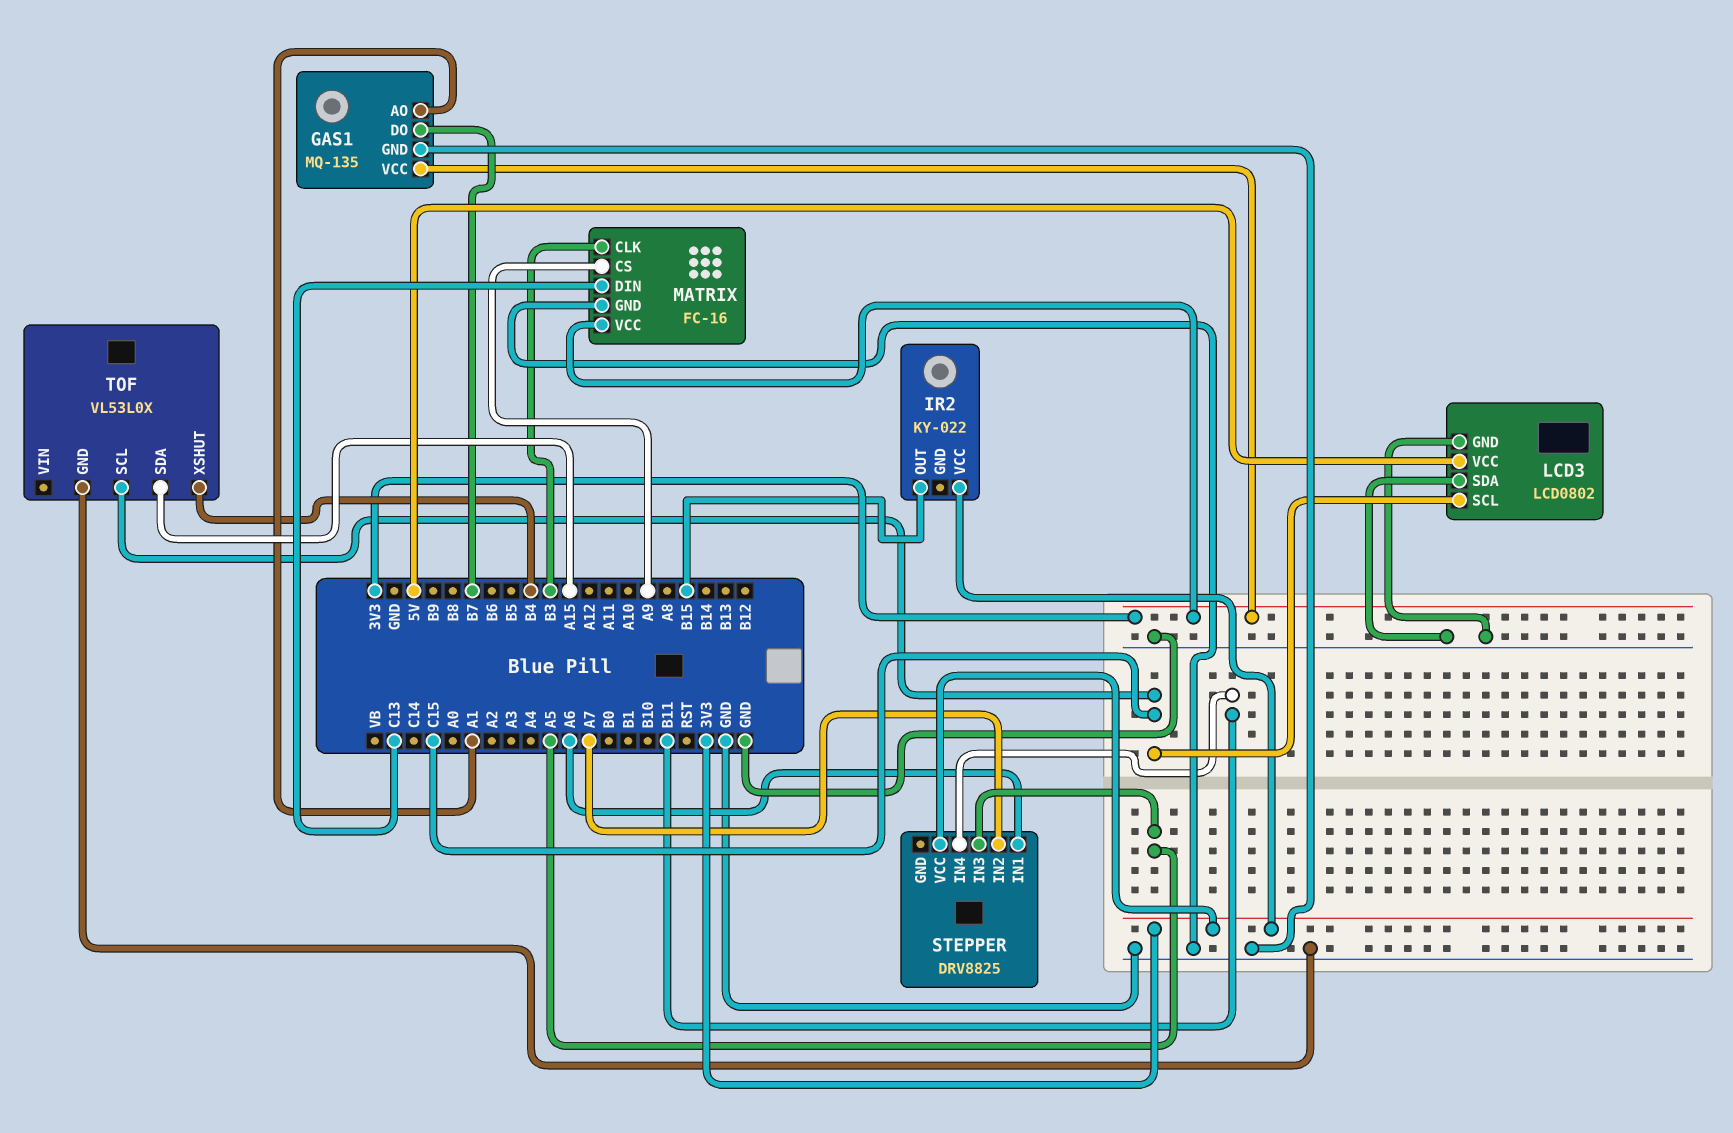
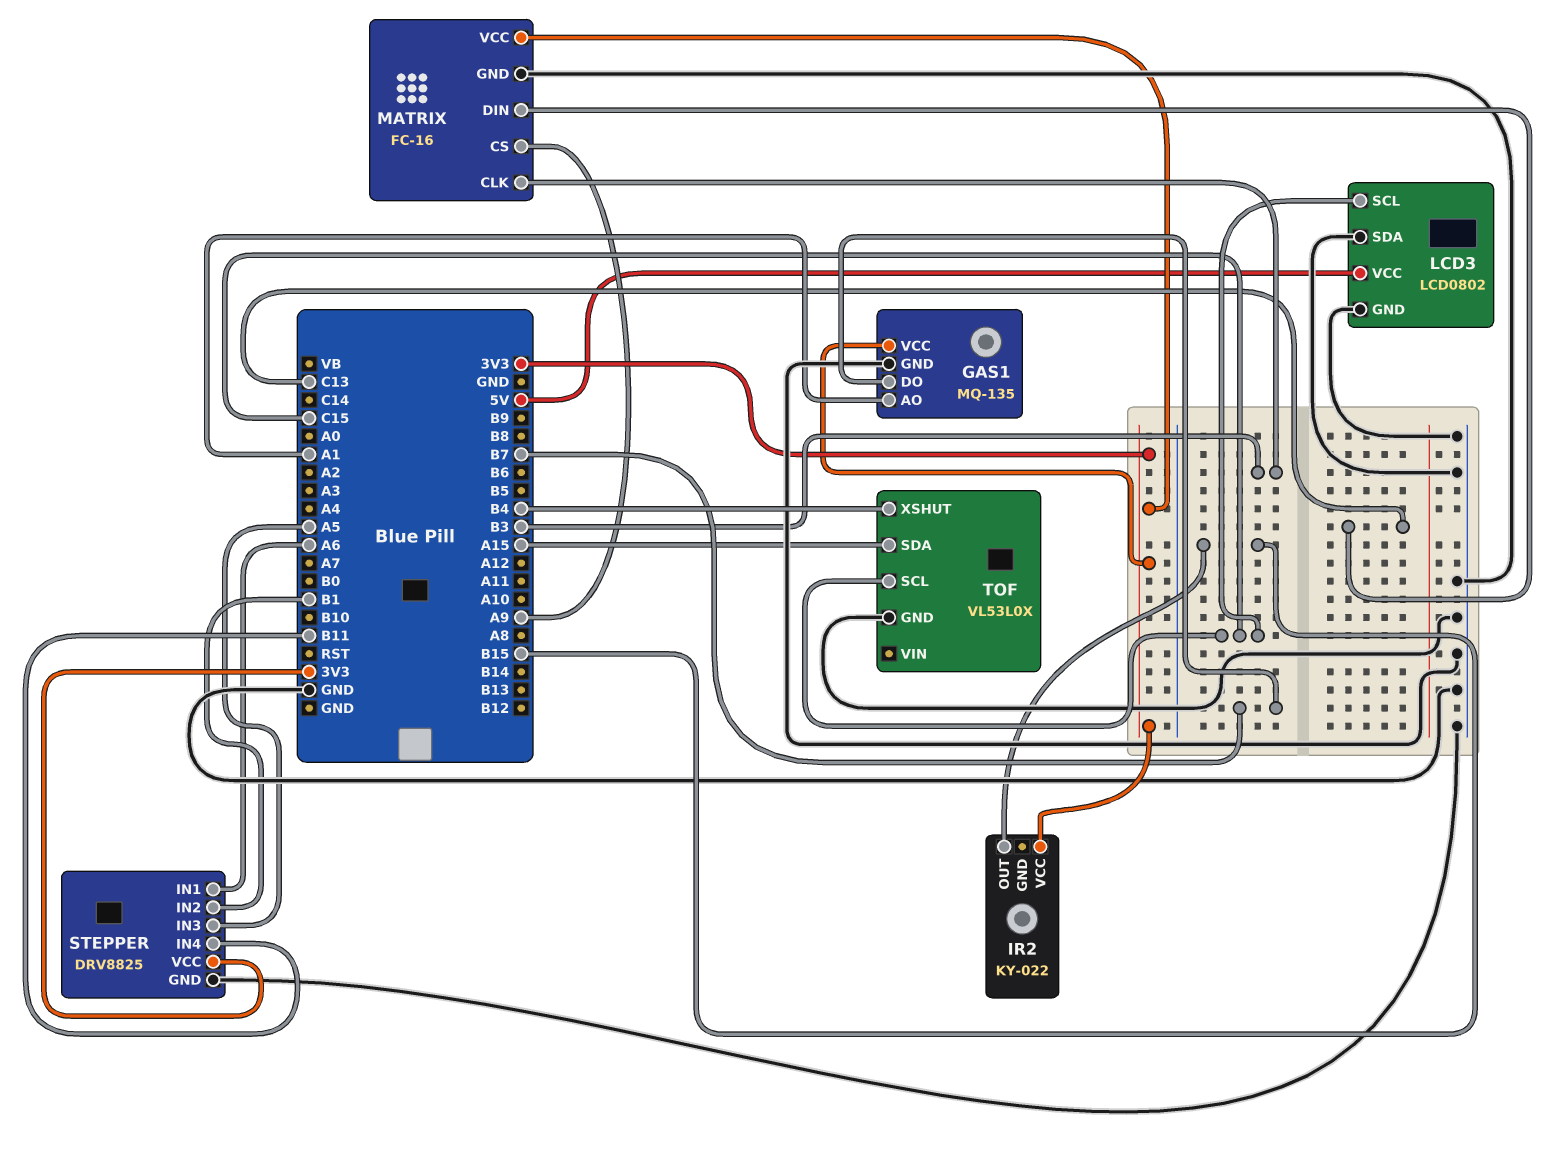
STEPPER pin GND: none -> GND
STEPPER pin IN2: A7 -> B1

